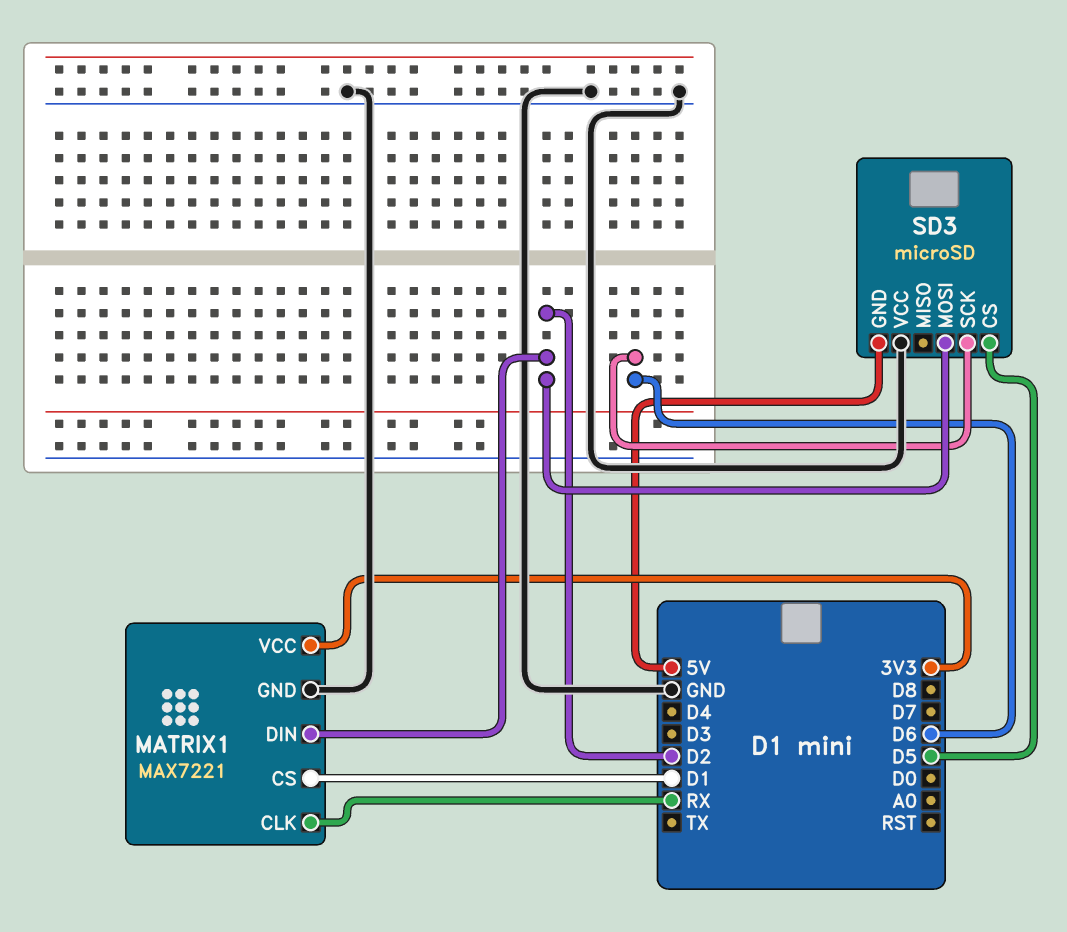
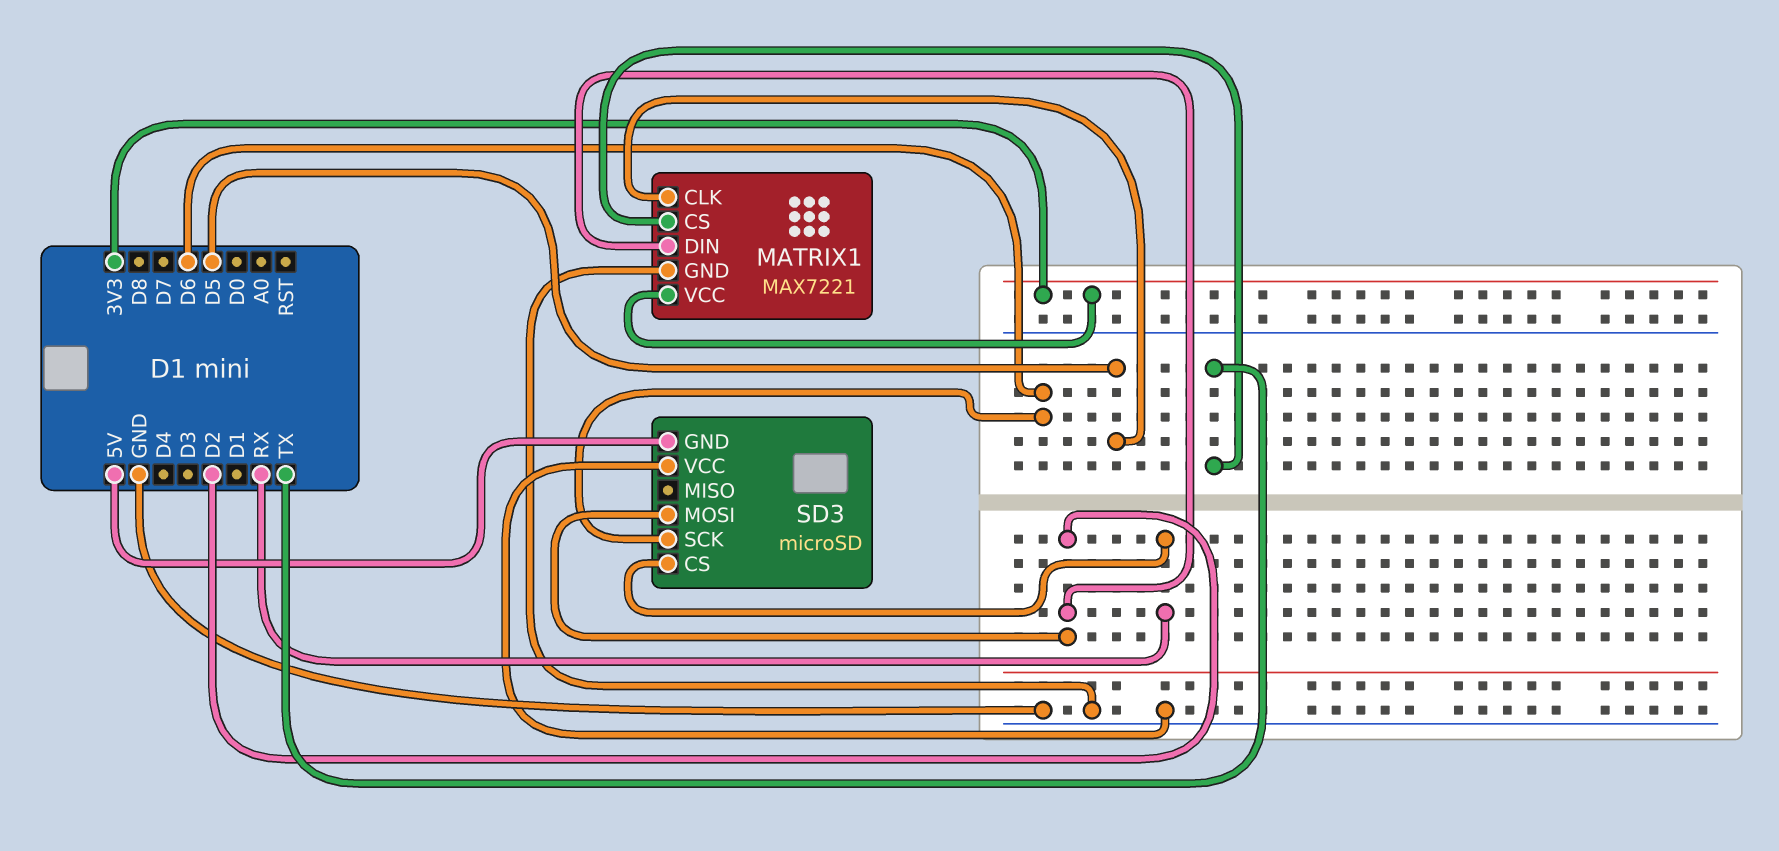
MATRIX1 pin CLK: RX -> D5
MATRIX1 pin CS: D1 -> TX
SD3 pin CS: D5 -> RX

